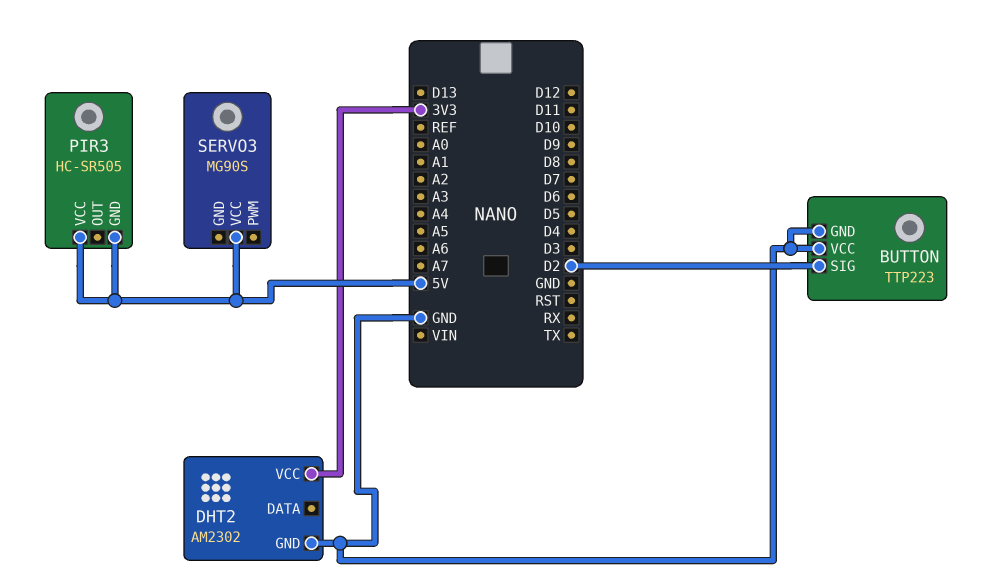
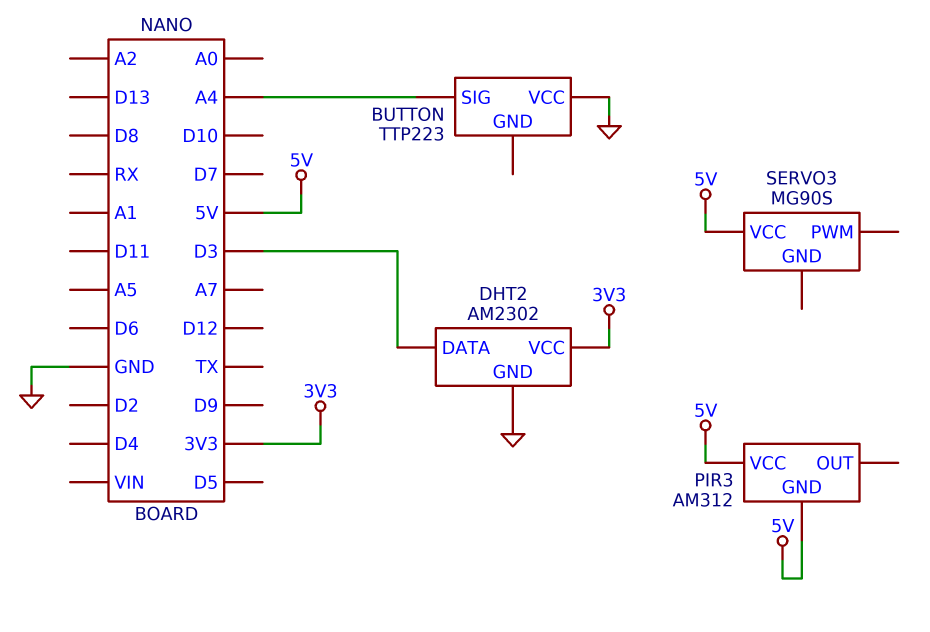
BUTTON pin GND: GND -> none
BUTTON pin SIG: D2 -> A4
DHT2 pin DATA: none -> D3
PIR3: HC-SR505 -> AM312

